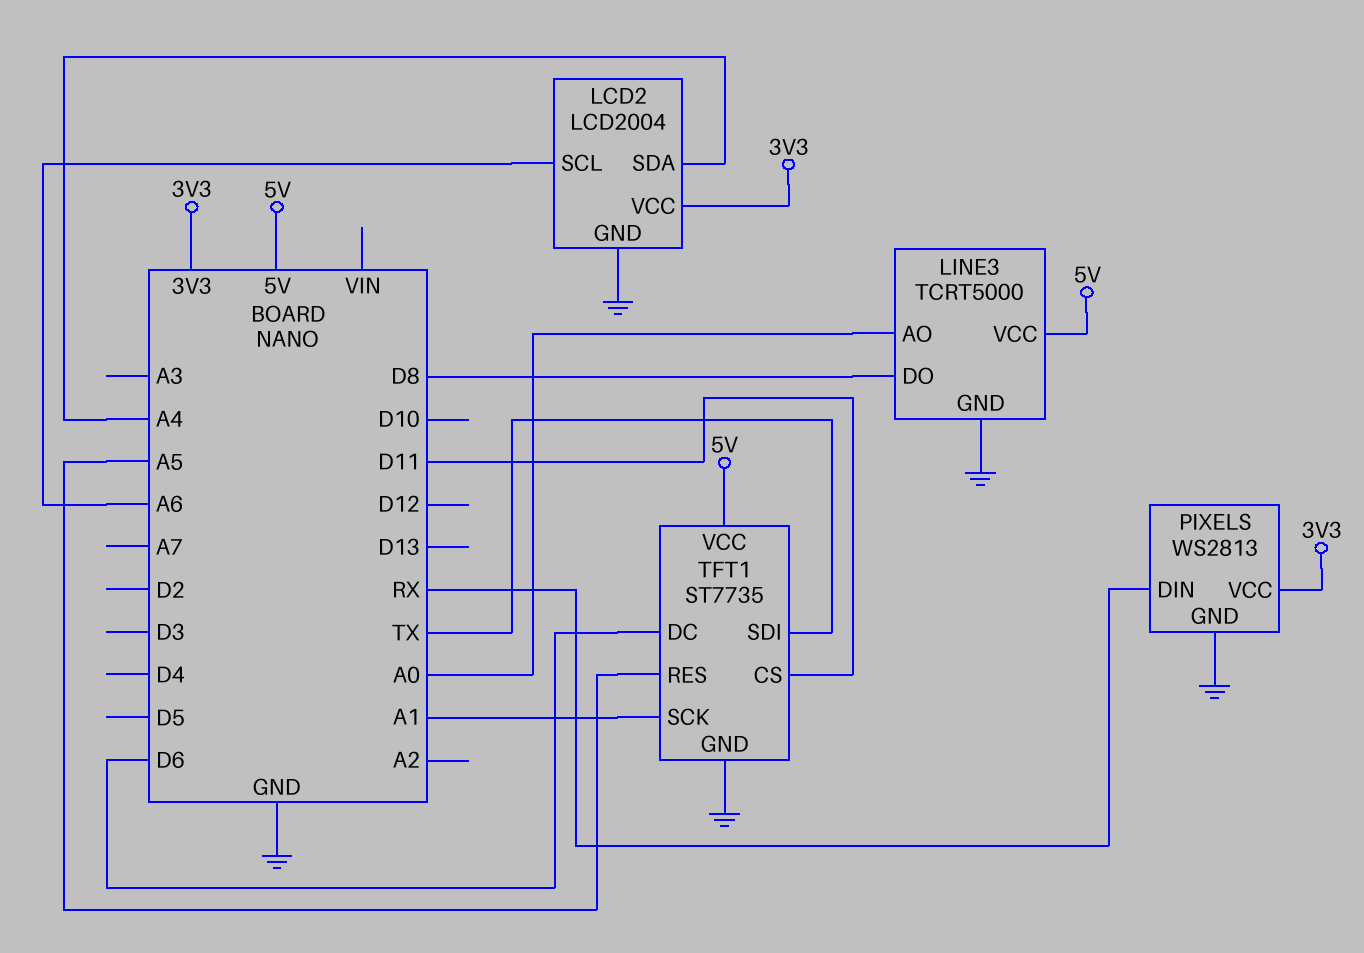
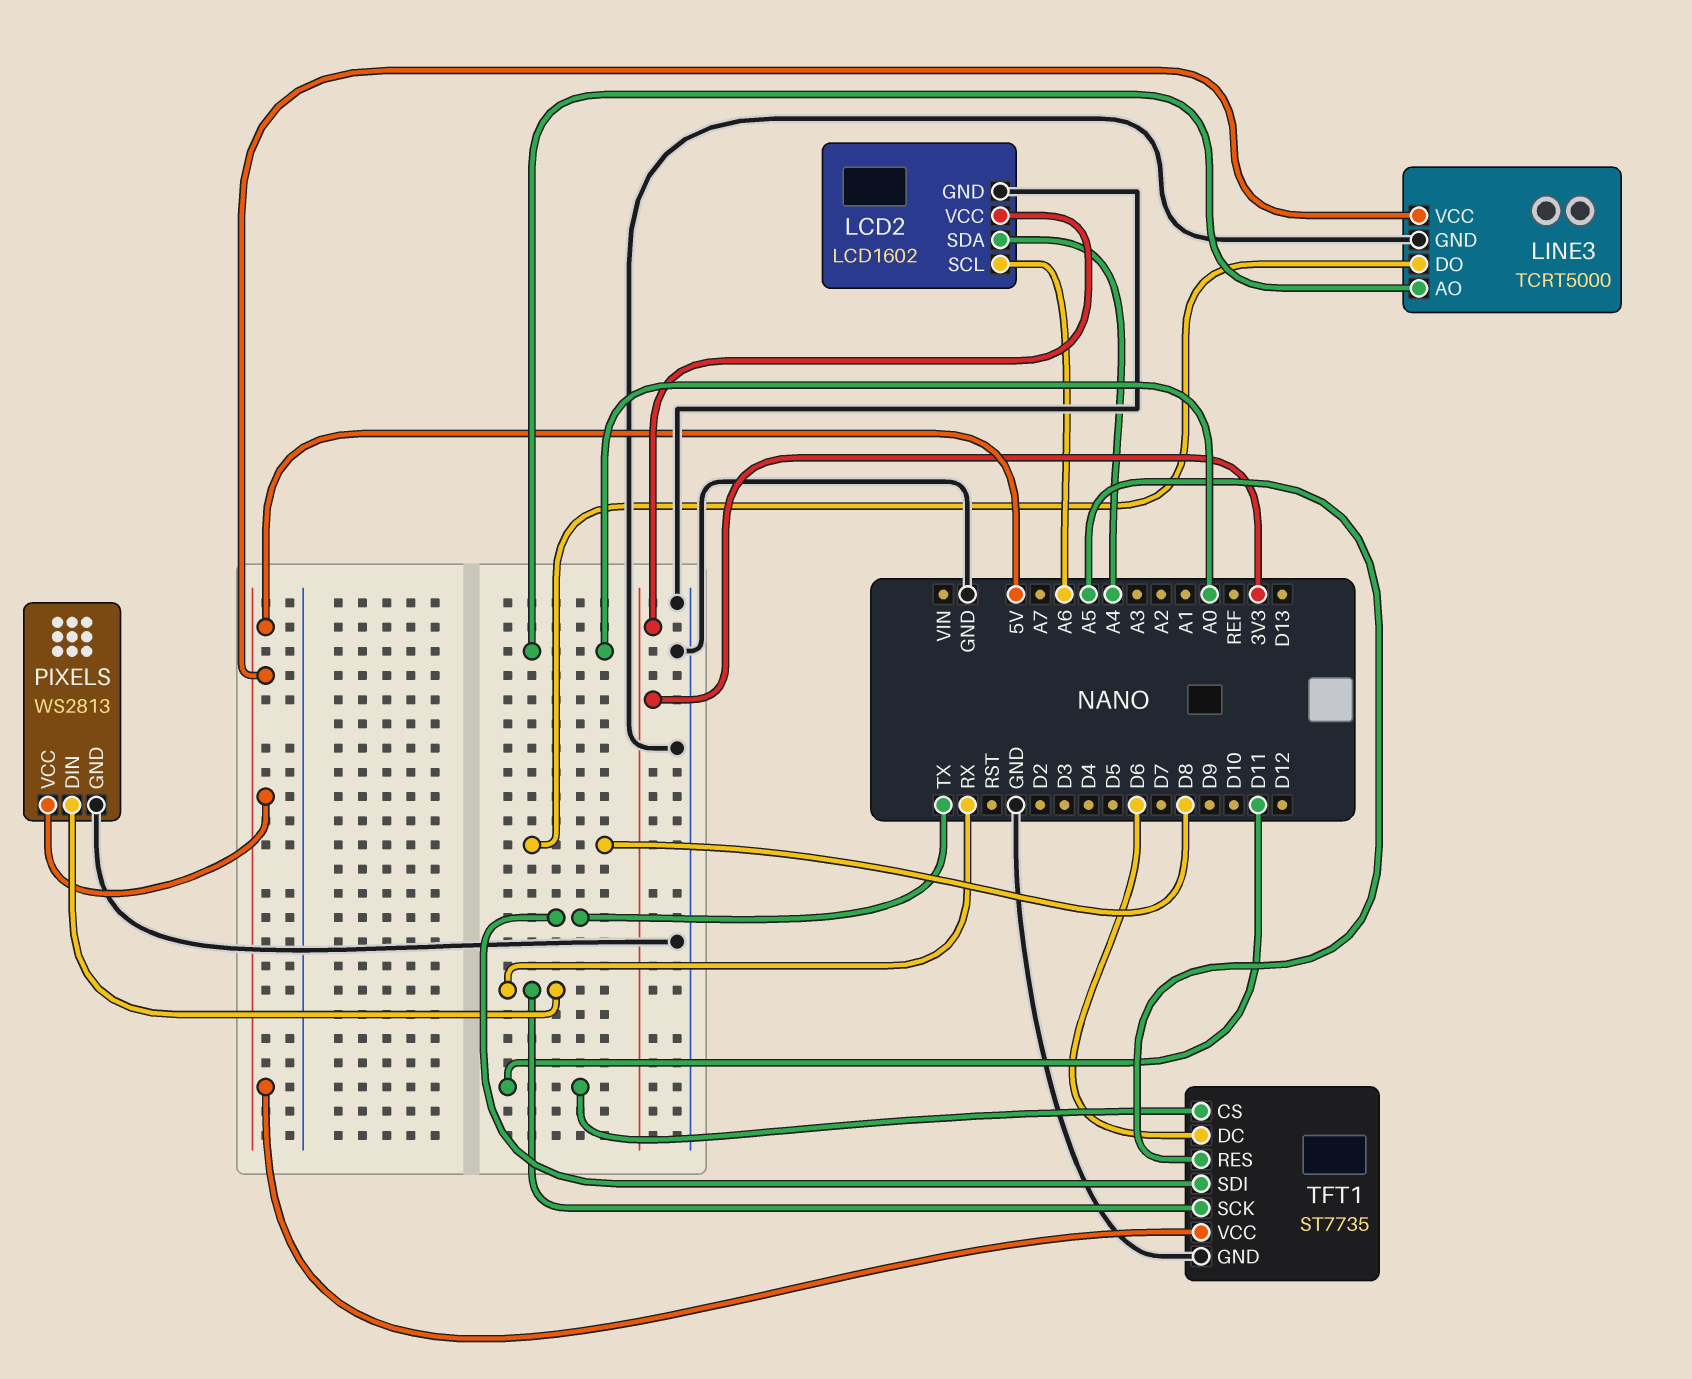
LCD2: LCD2004 -> LCD1602
PIXELS pin VCC: 3V3 -> 5V
TFT1 pin SCK: A1 -> RX

